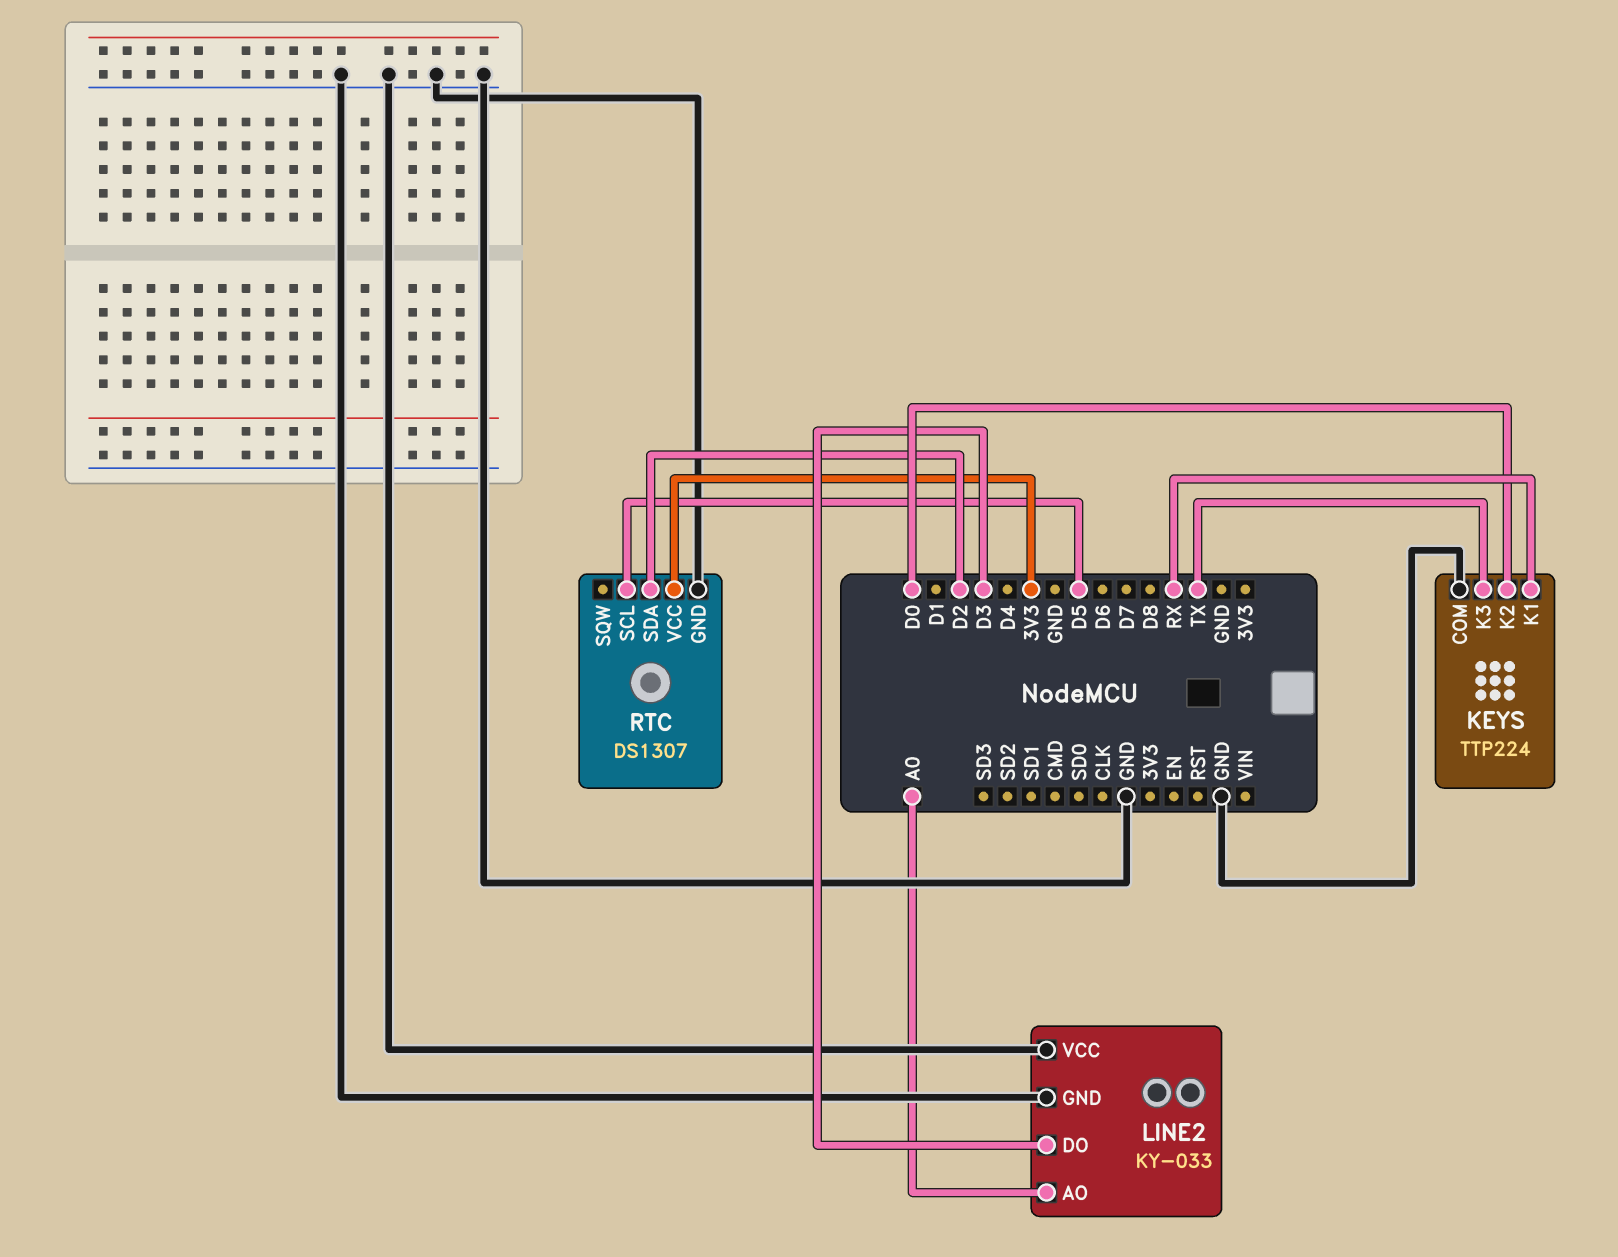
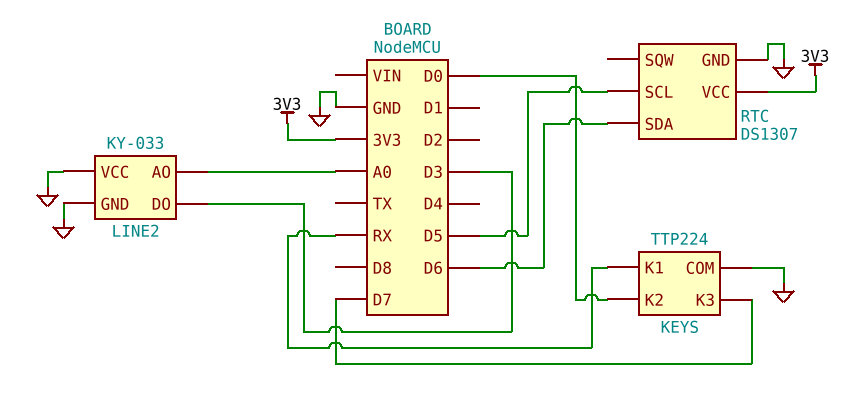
KEYS pin K3: TX -> D7
RTC pin SDA: D2 -> D6

